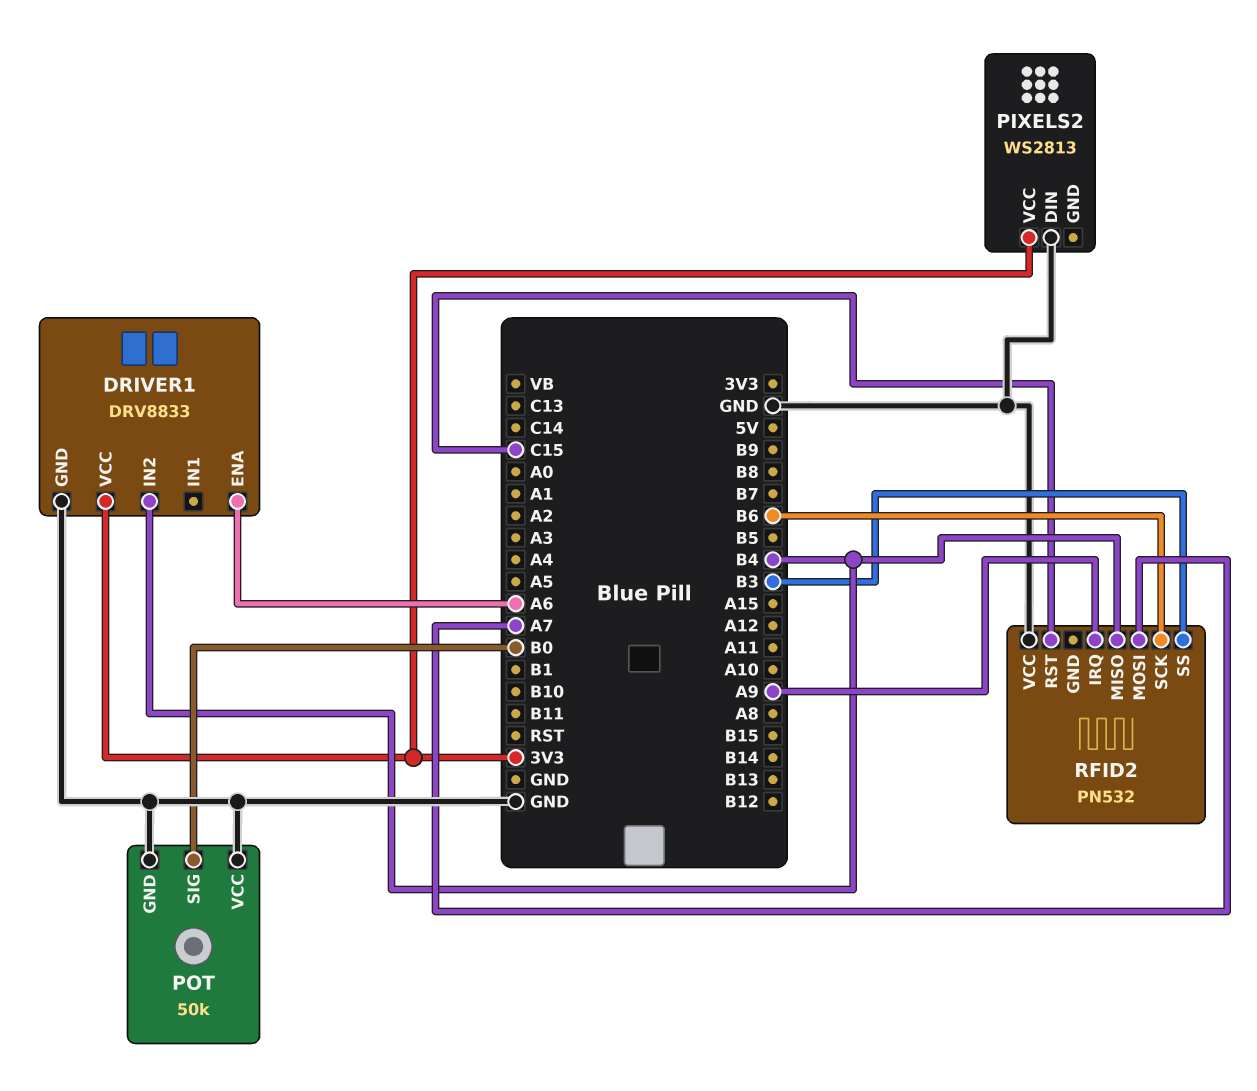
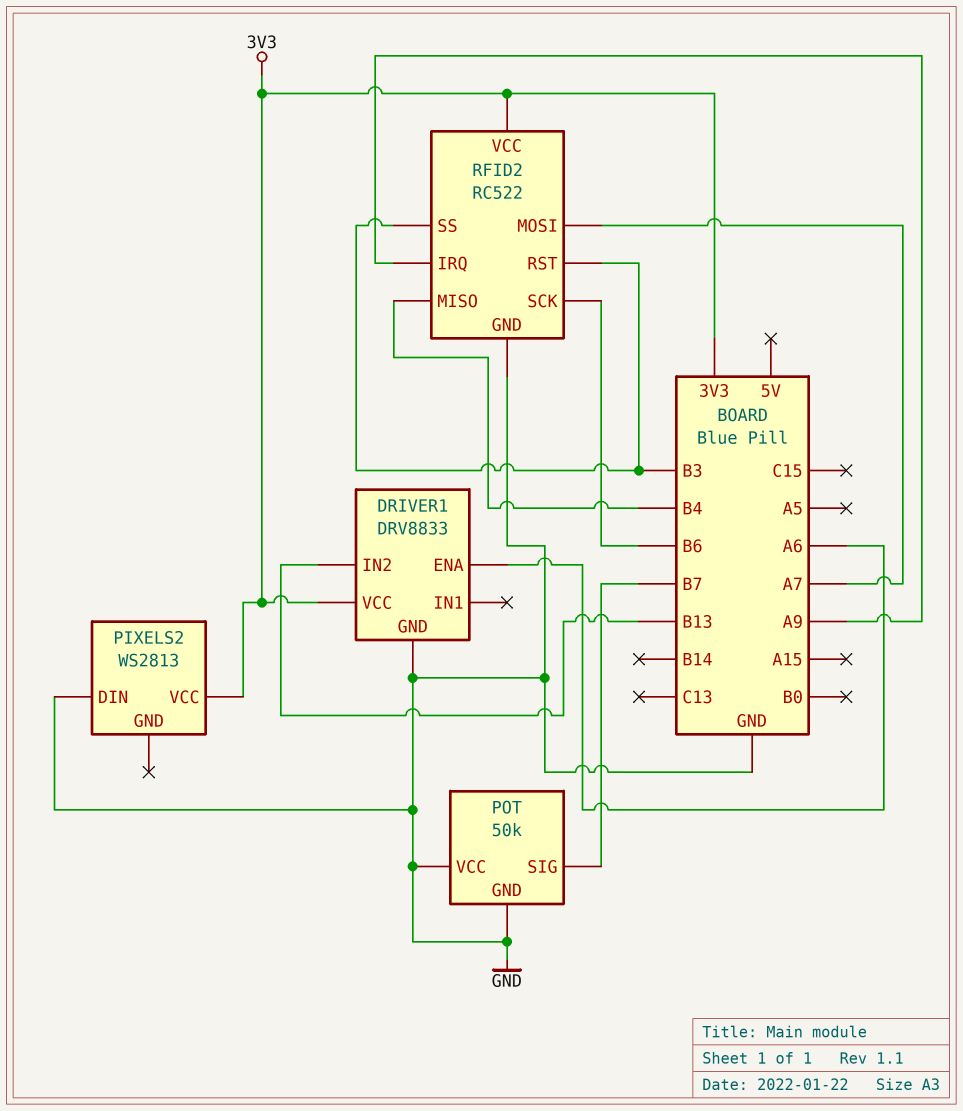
DRIVER1 pin IN2: B4 -> B13
POT pin SIG: B0 -> B7
RFID2: PN532 -> RC522
RFID2 pin GND: none -> GND
RFID2 pin RST: C15 -> B3
RFID2 pin VCC: GND -> 3V3

